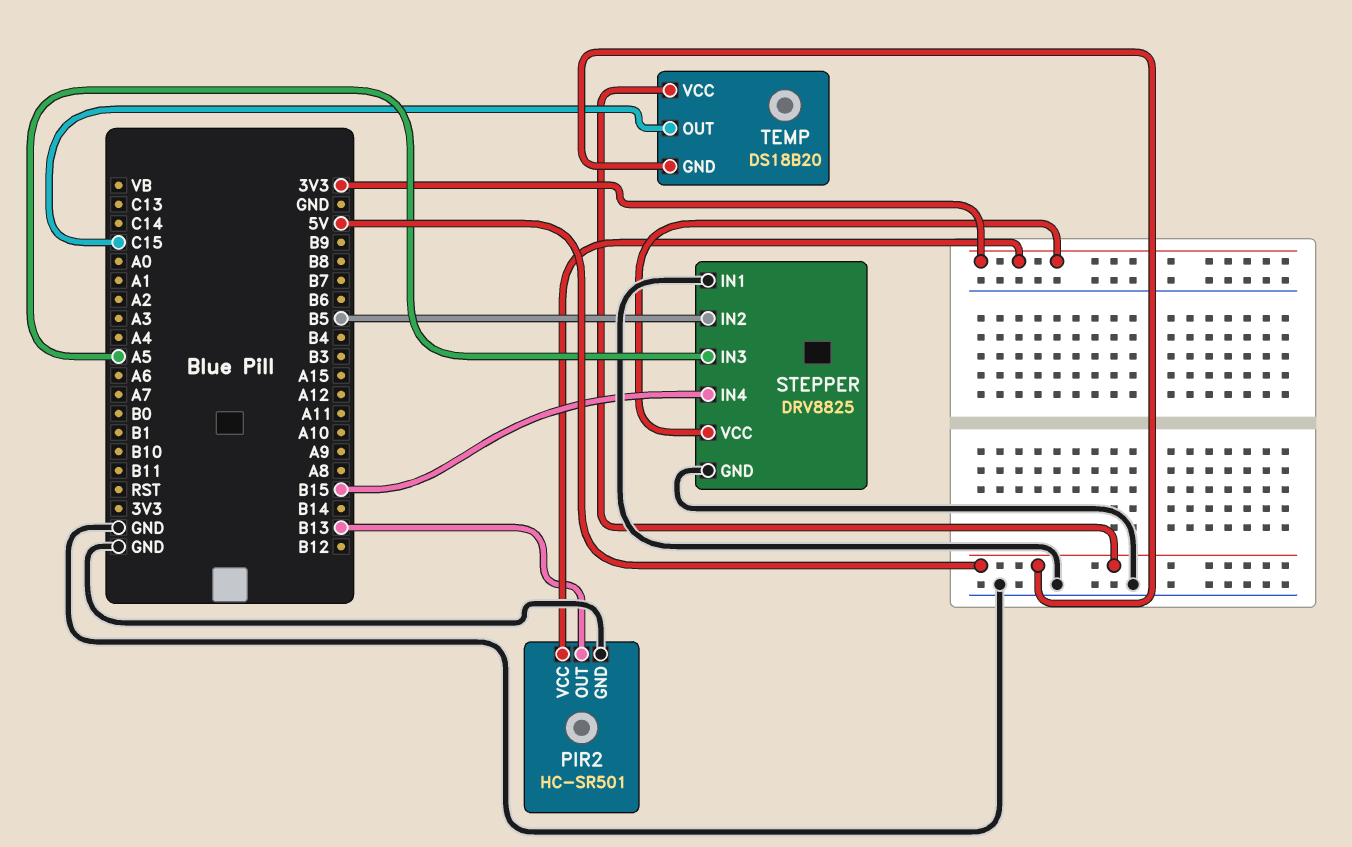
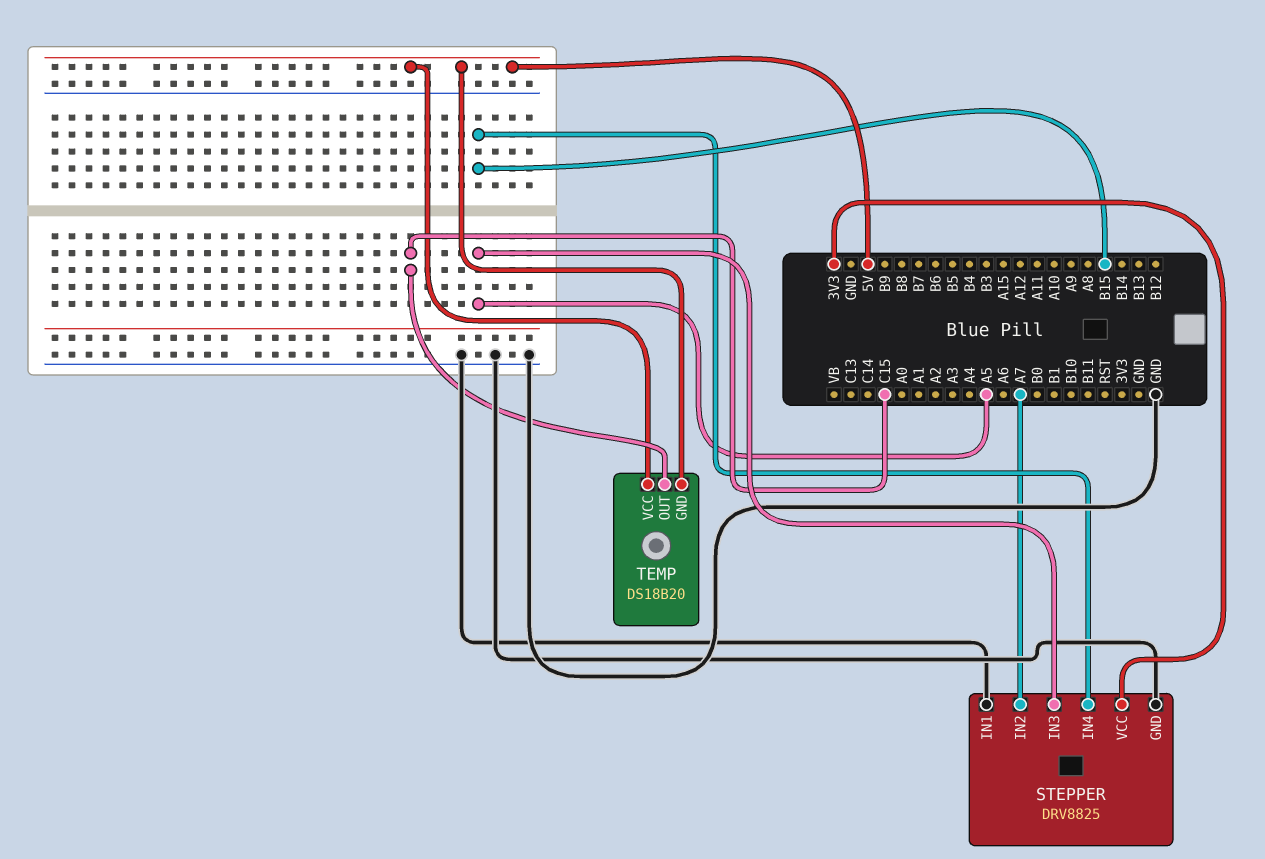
PIR2: HC-SR501 -> none
PIR2 pin GND: GND -> none
PIR2 pin OUT: B13 -> none
PIR2 pin VCC: 3V3 -> none
STEPPER pin IN2: B5 -> A7

